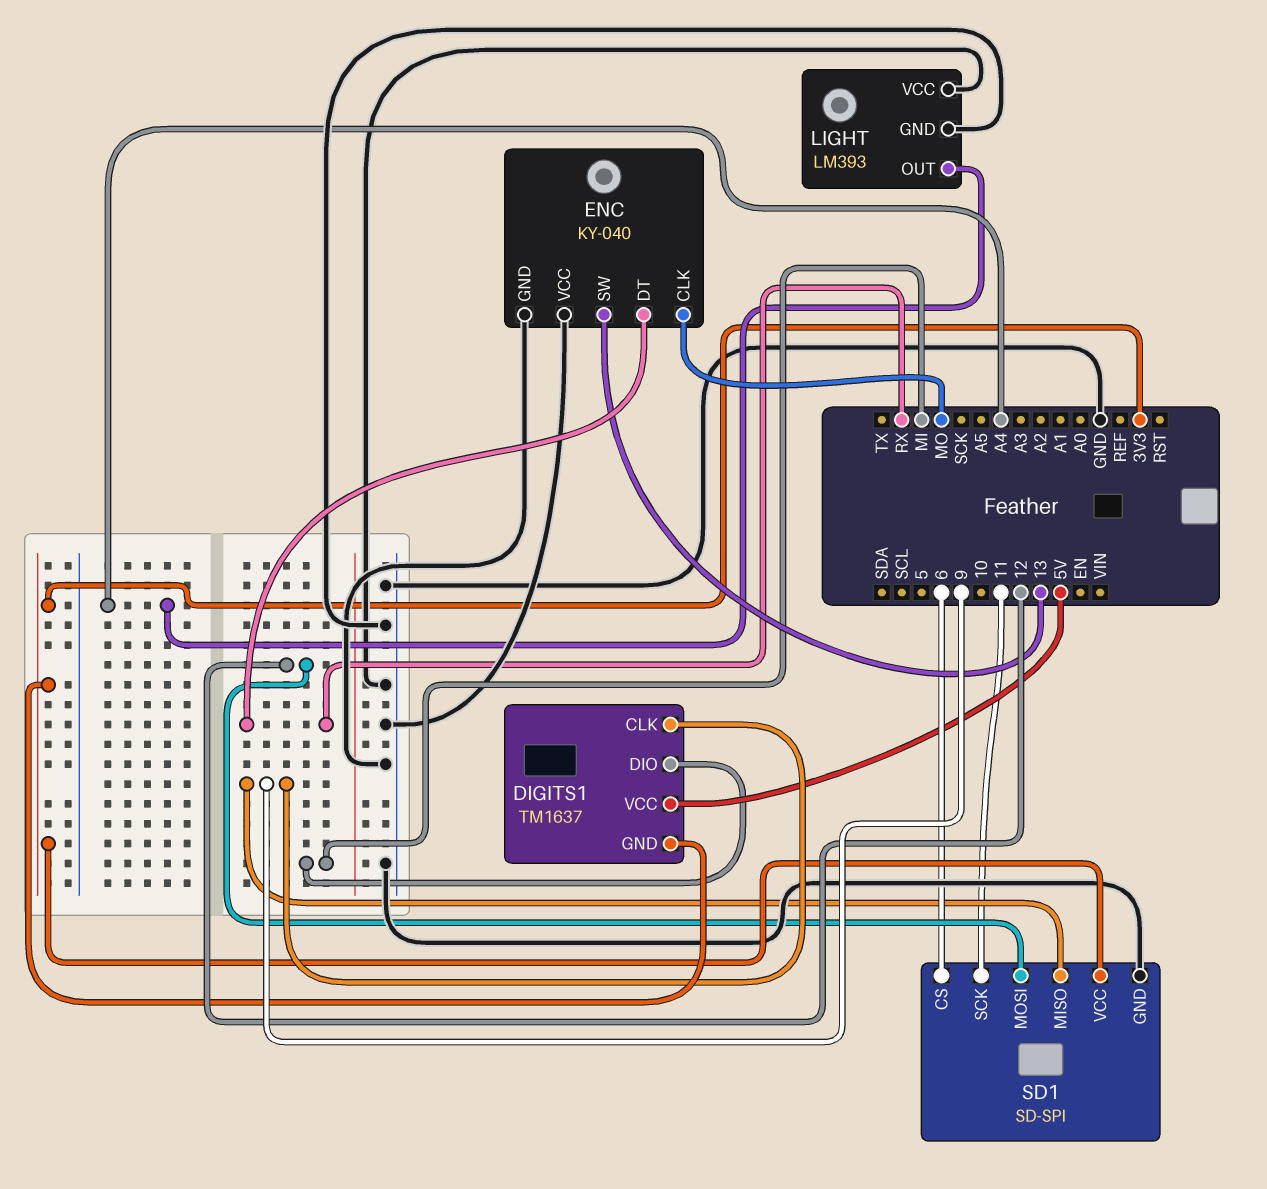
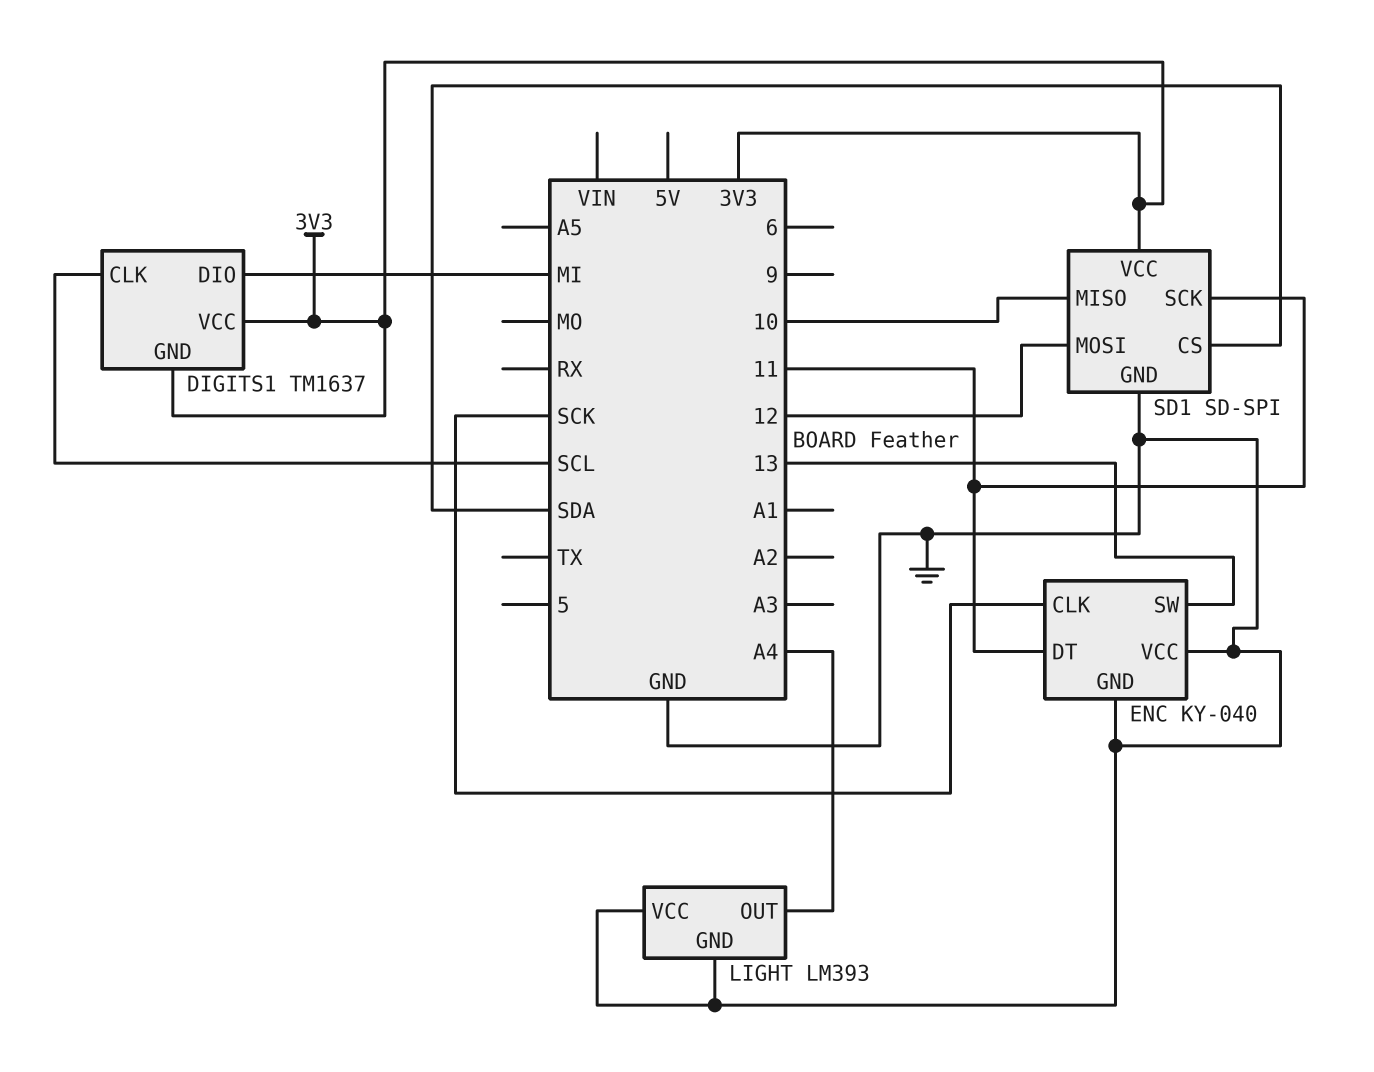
DIGITS1 pin CLK: 9 -> SCL
DIGITS1 pin VCC: 5V -> 3V3
ENC pin CLK: MO -> SCK
ENC pin DT: RX -> 11
SD1 pin CS: 6 -> SDA
SD1 pin MISO: 9 -> 10

